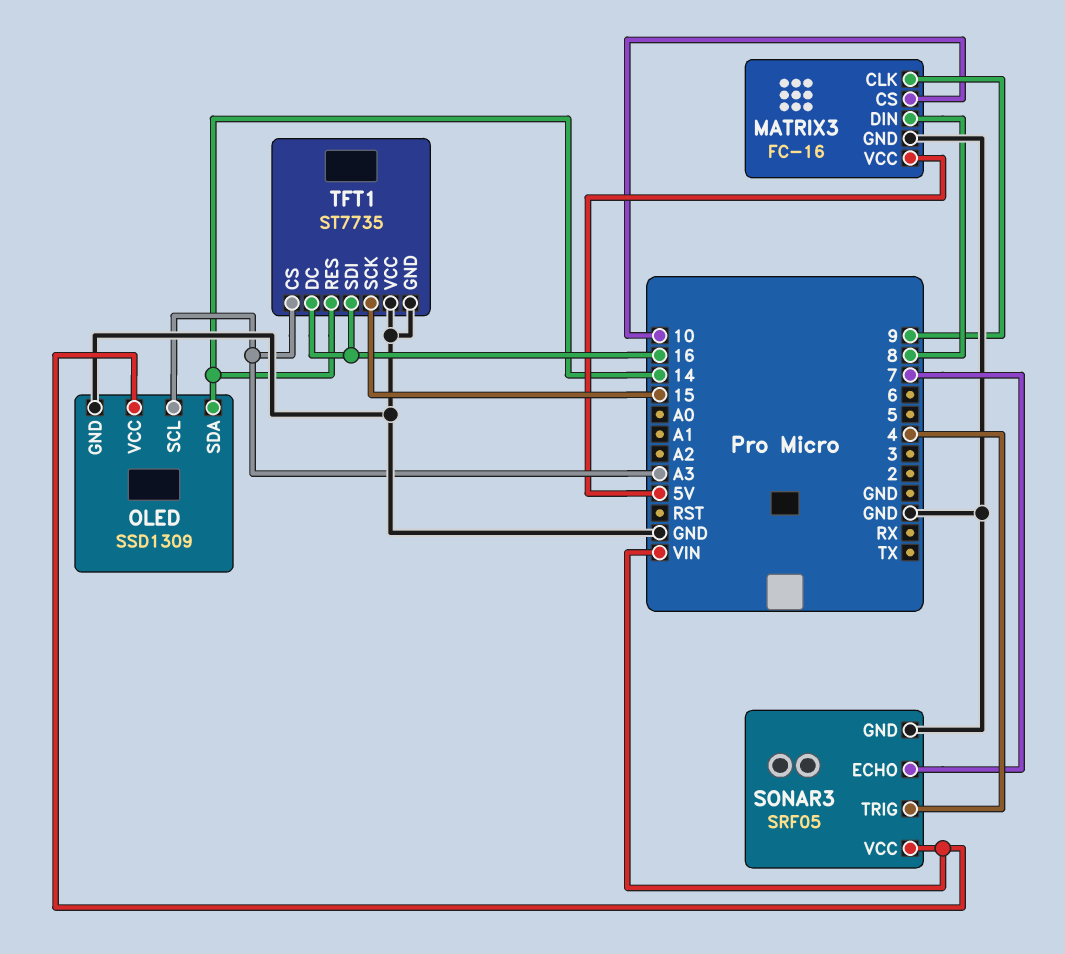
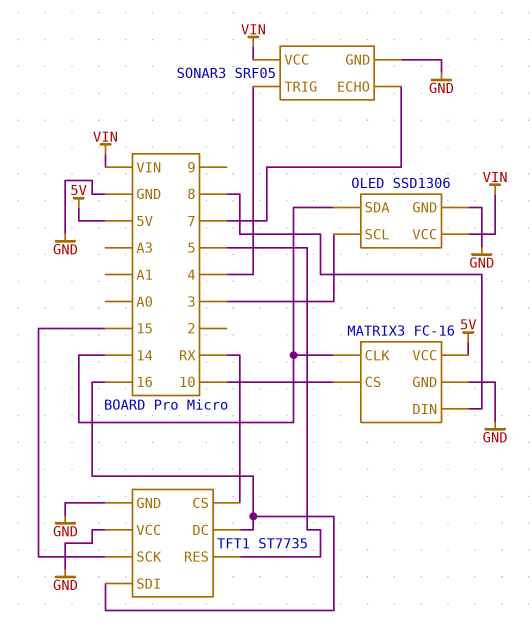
MATRIX3 pin CLK: 9 -> 14
OLED: SSD1309 -> SSD1306
OLED pin SCL: A3 -> 3
TFT1 pin CS: A3 -> RX
TFT1 pin RES: 14 -> 5

